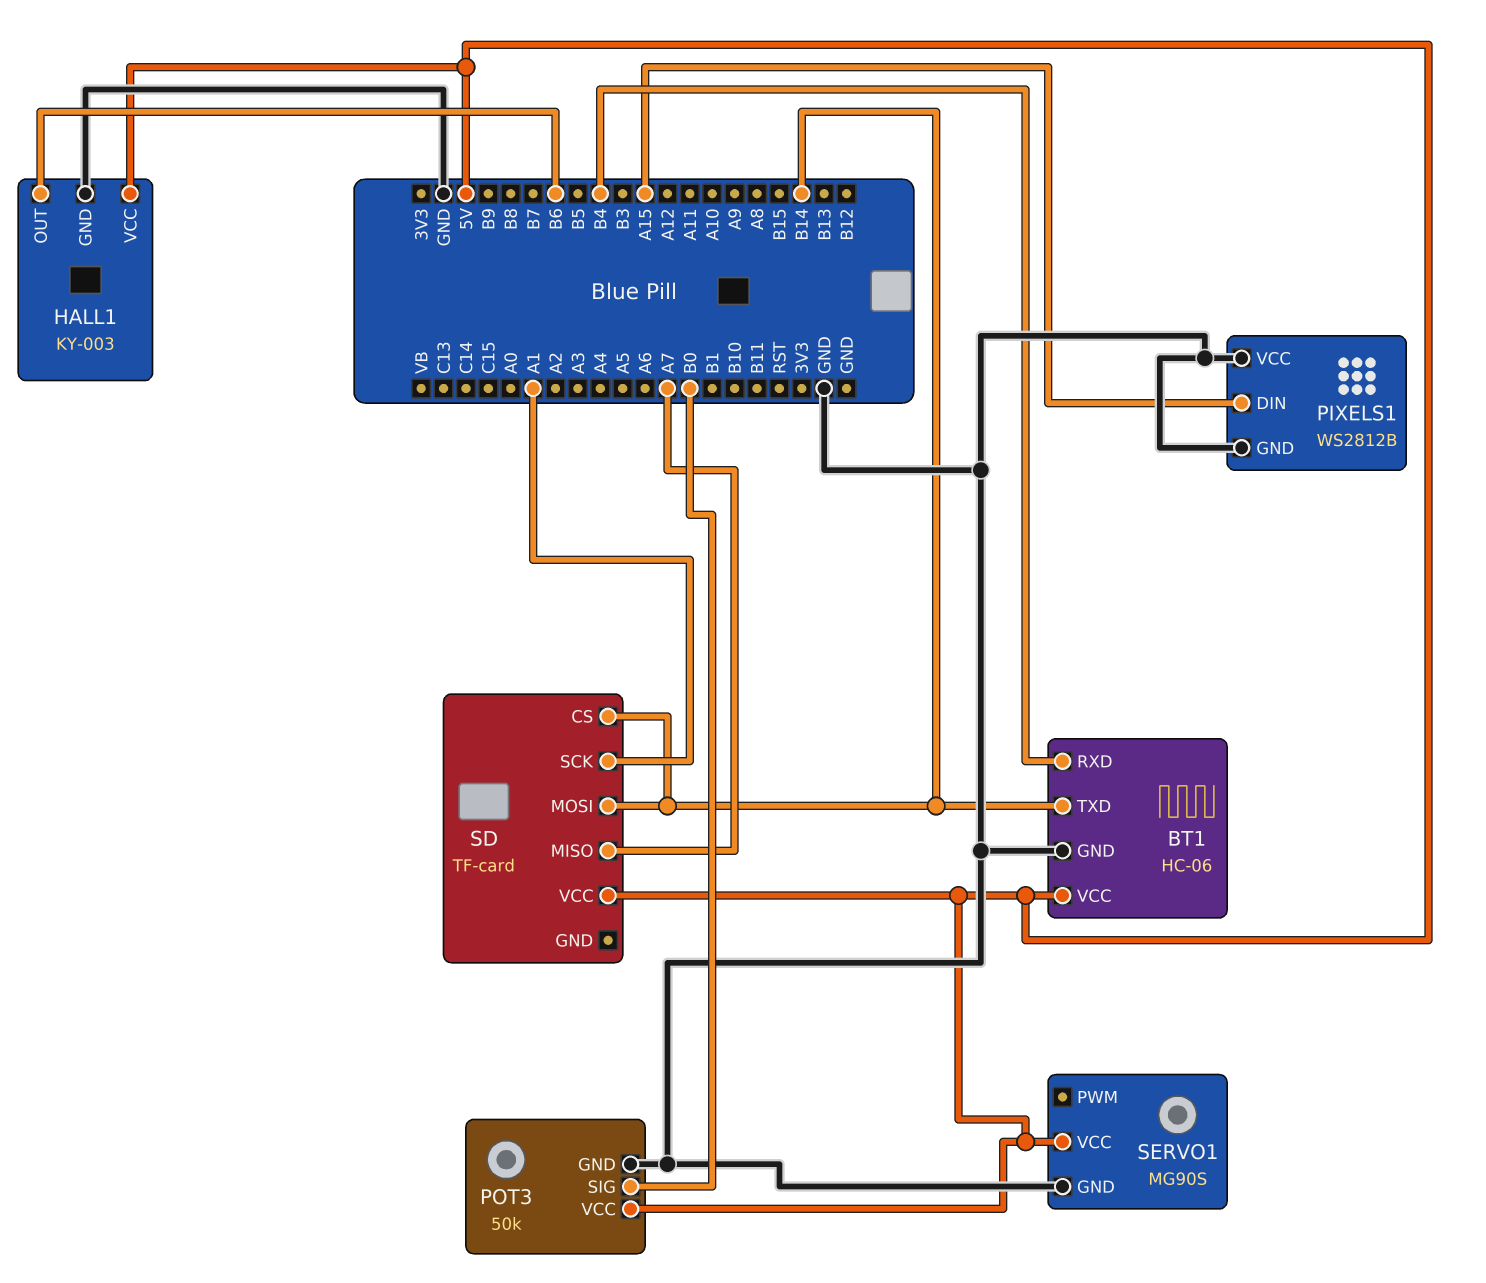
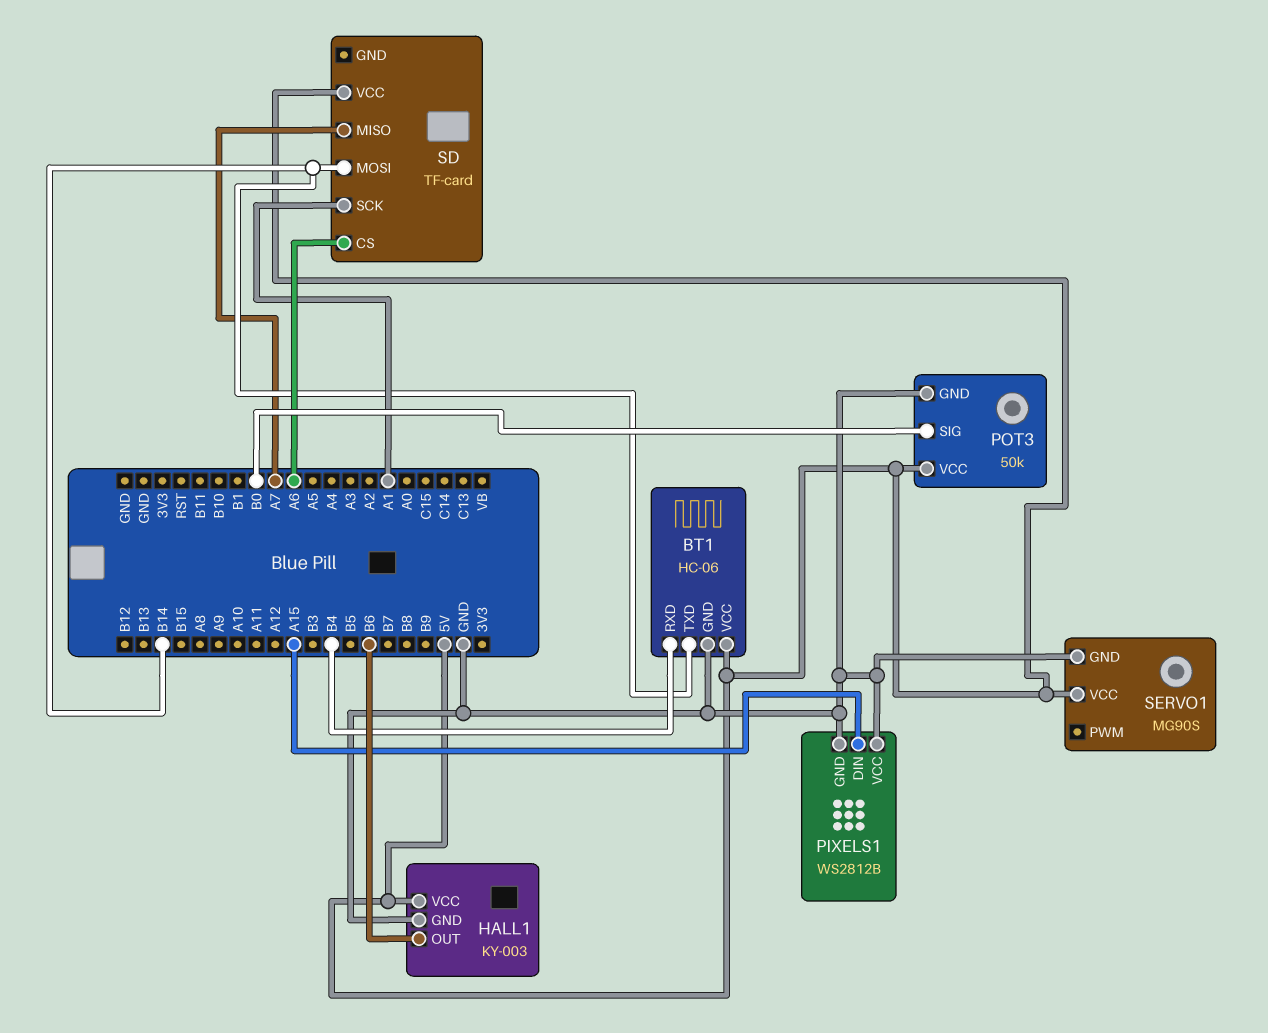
SD pin CS: B14 -> A6

